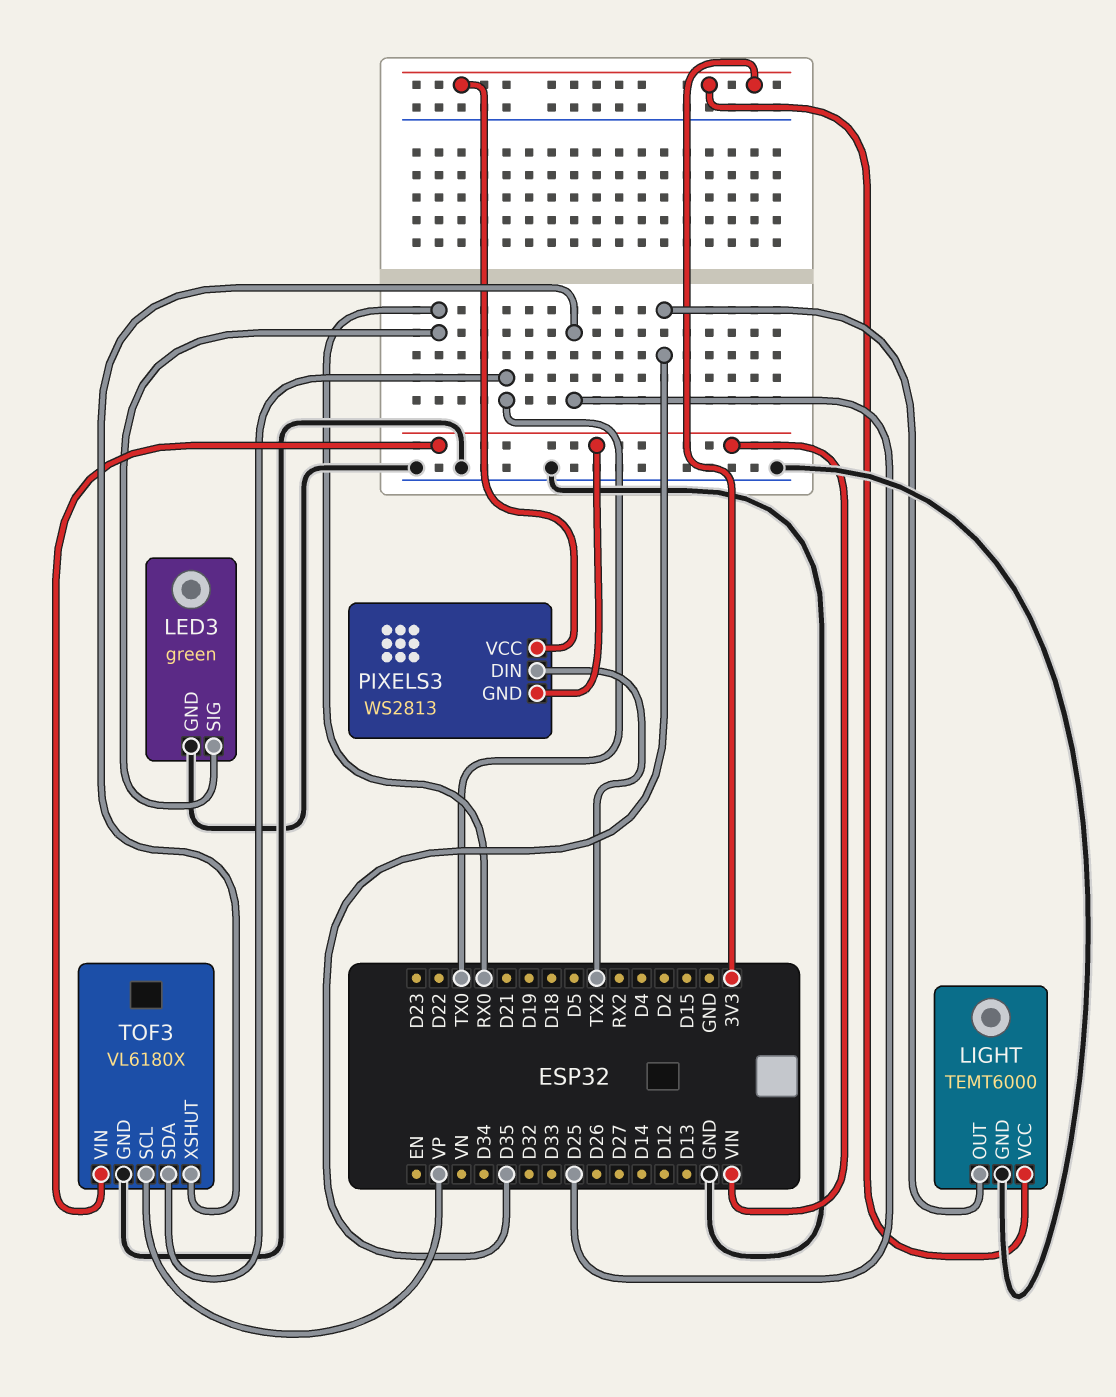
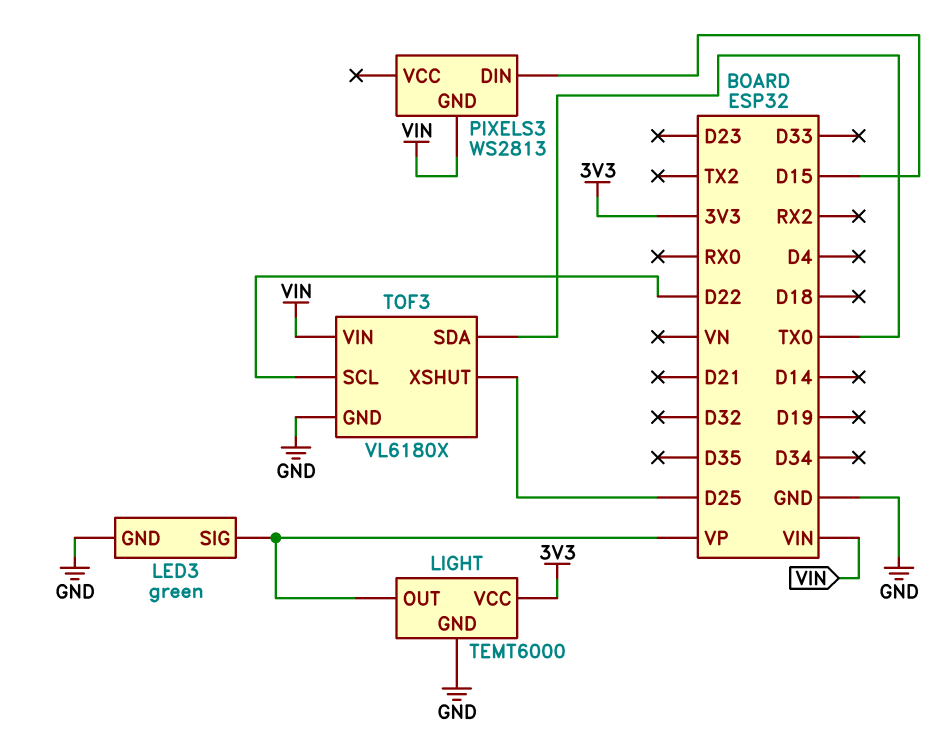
LED3 pin SIG: RX0 -> VP
LIGHT pin OUT: D35 -> VP
PIXELS3 pin DIN: TX2 -> D15
PIXELS3 pin VCC: 3V3 -> none
TOF3 pin SCL: VP -> D22

